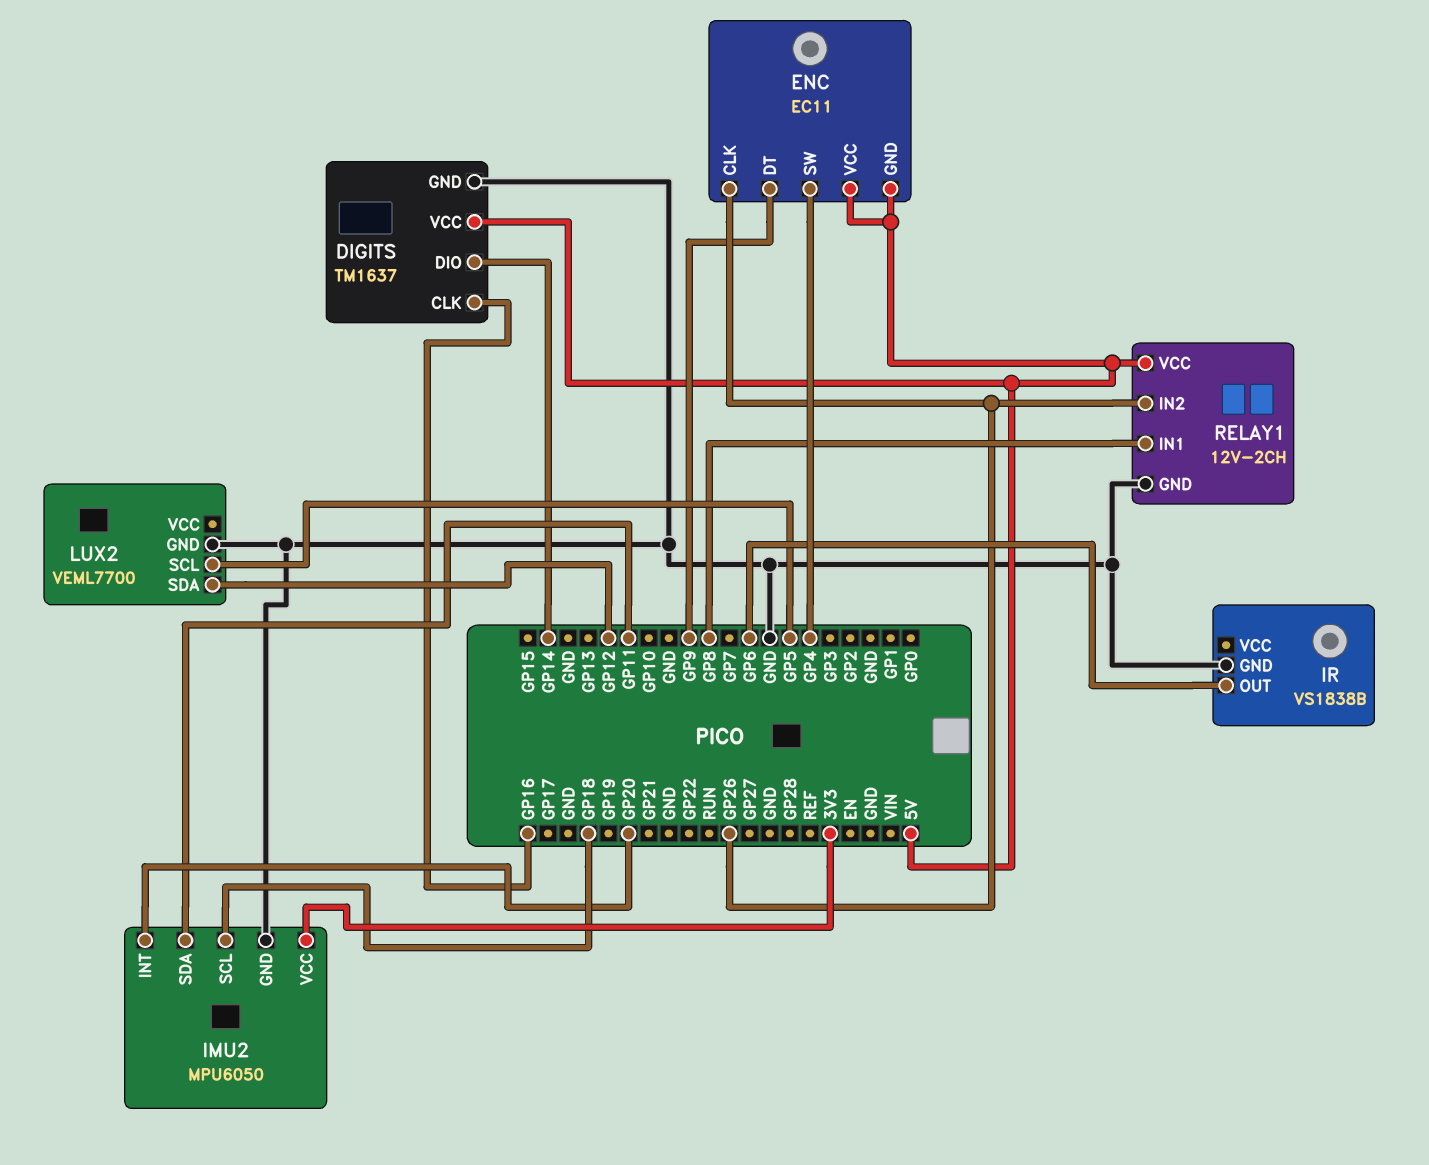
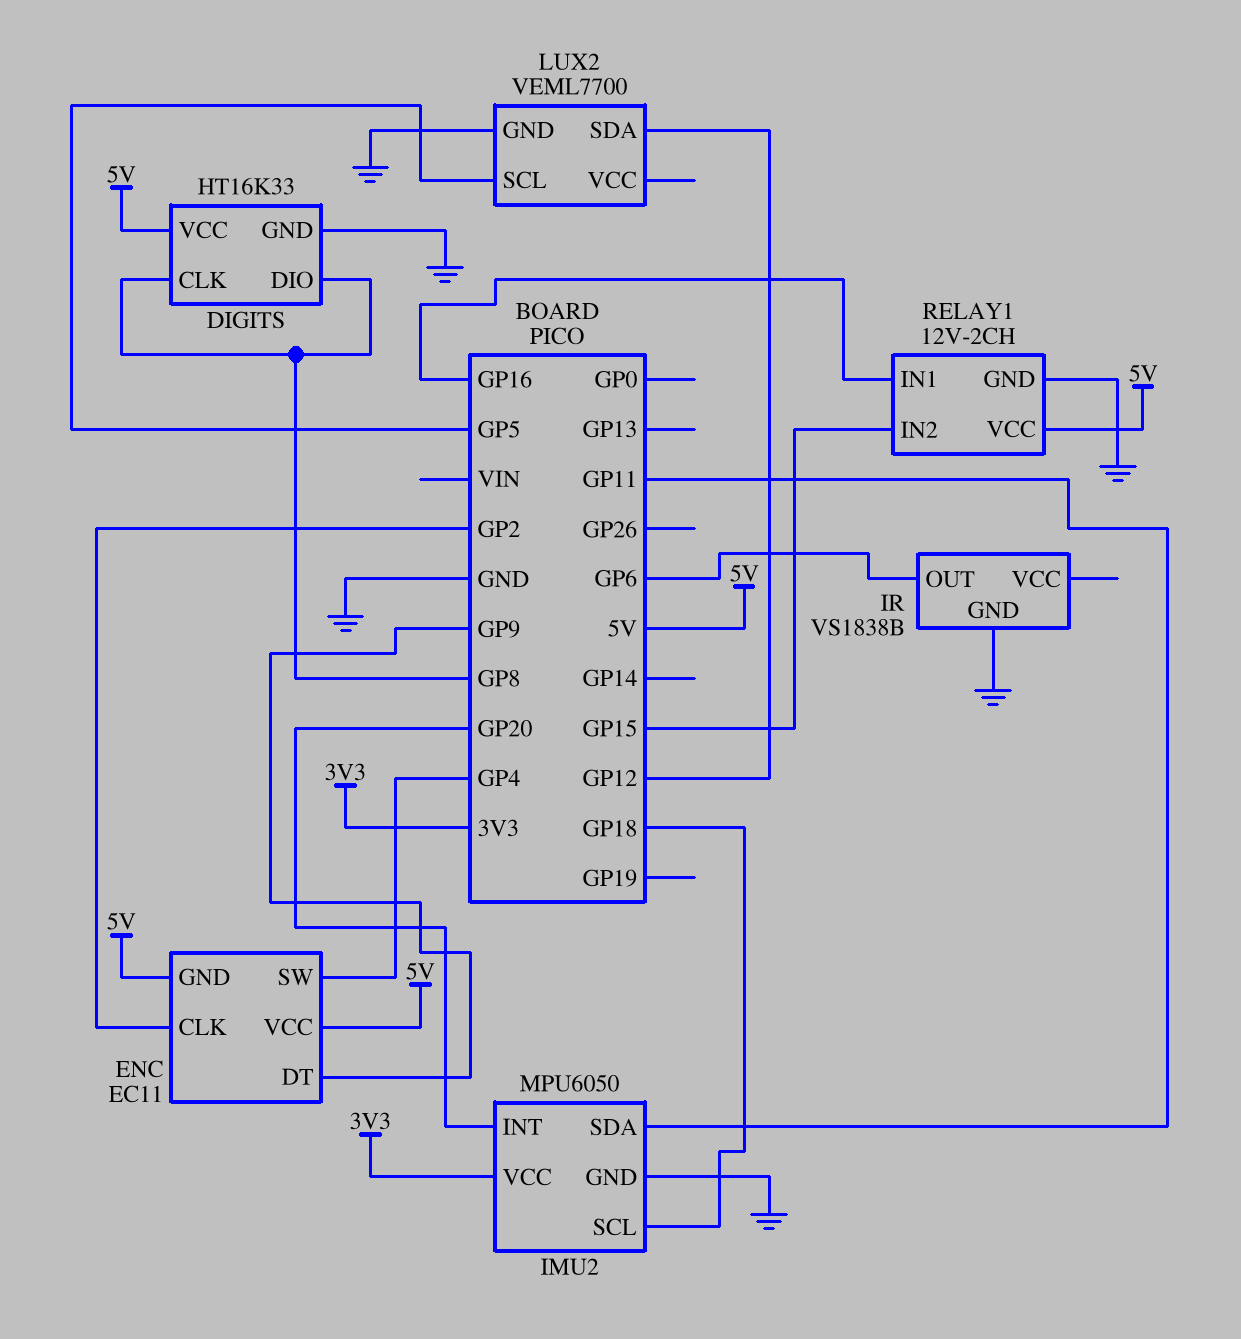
DIGITS: TM1637 -> HT16K33
DIGITS pin CLK: GP16 -> GP8
DIGITS pin DIO: GP14 -> GP8
ENC pin CLK: GP26 -> GP2
RELAY1 pin IN1: GP8 -> GP16
RELAY1 pin IN2: GP26 -> GP15

